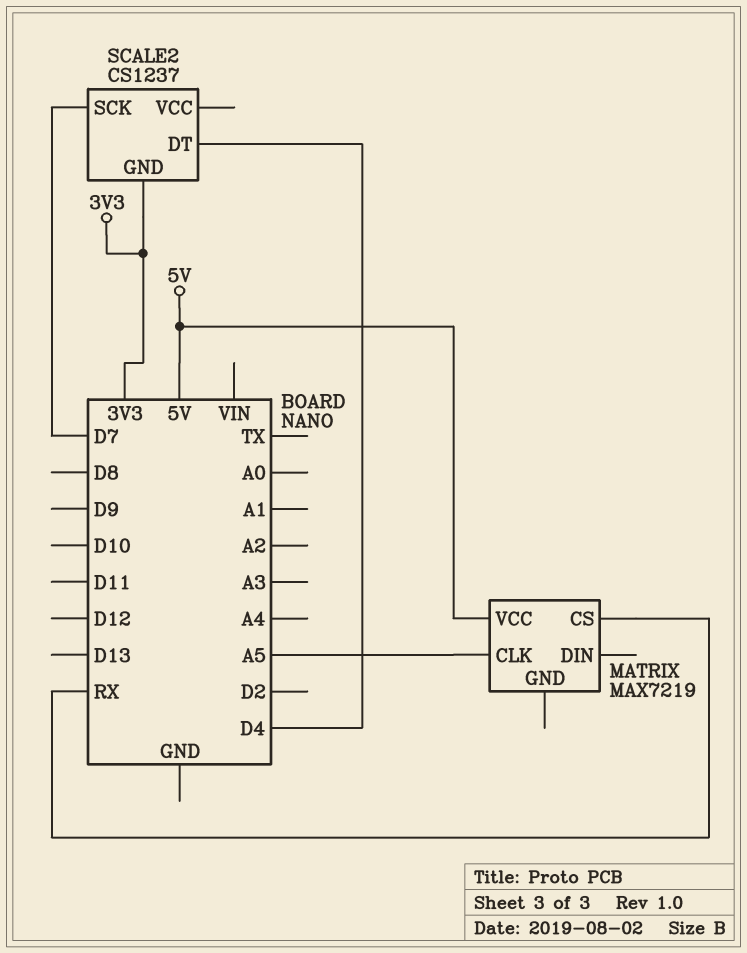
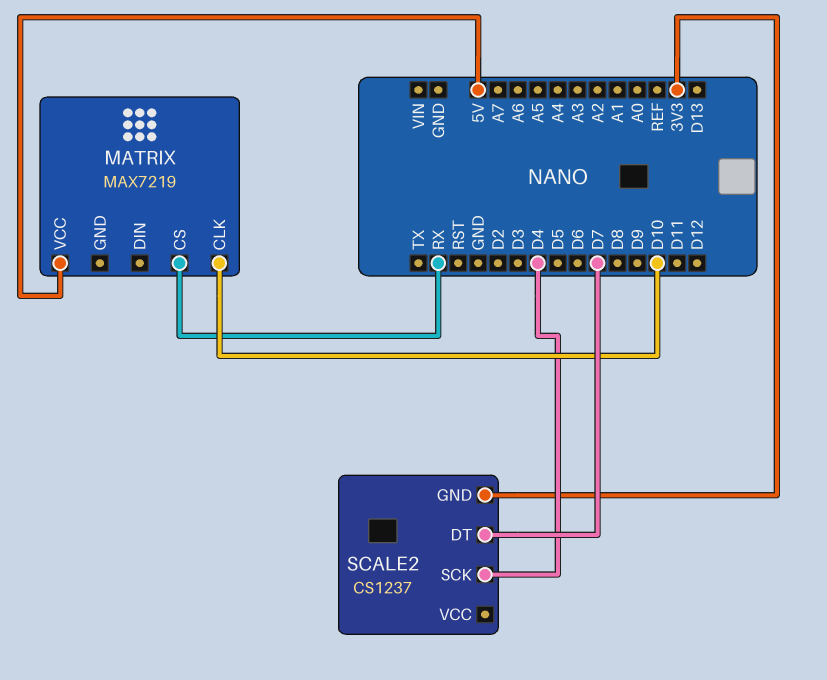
MATRIX pin CLK: A5 -> D10
SCALE2 pin DT: D4 -> D7
SCALE2 pin SCK: D7 -> D4

